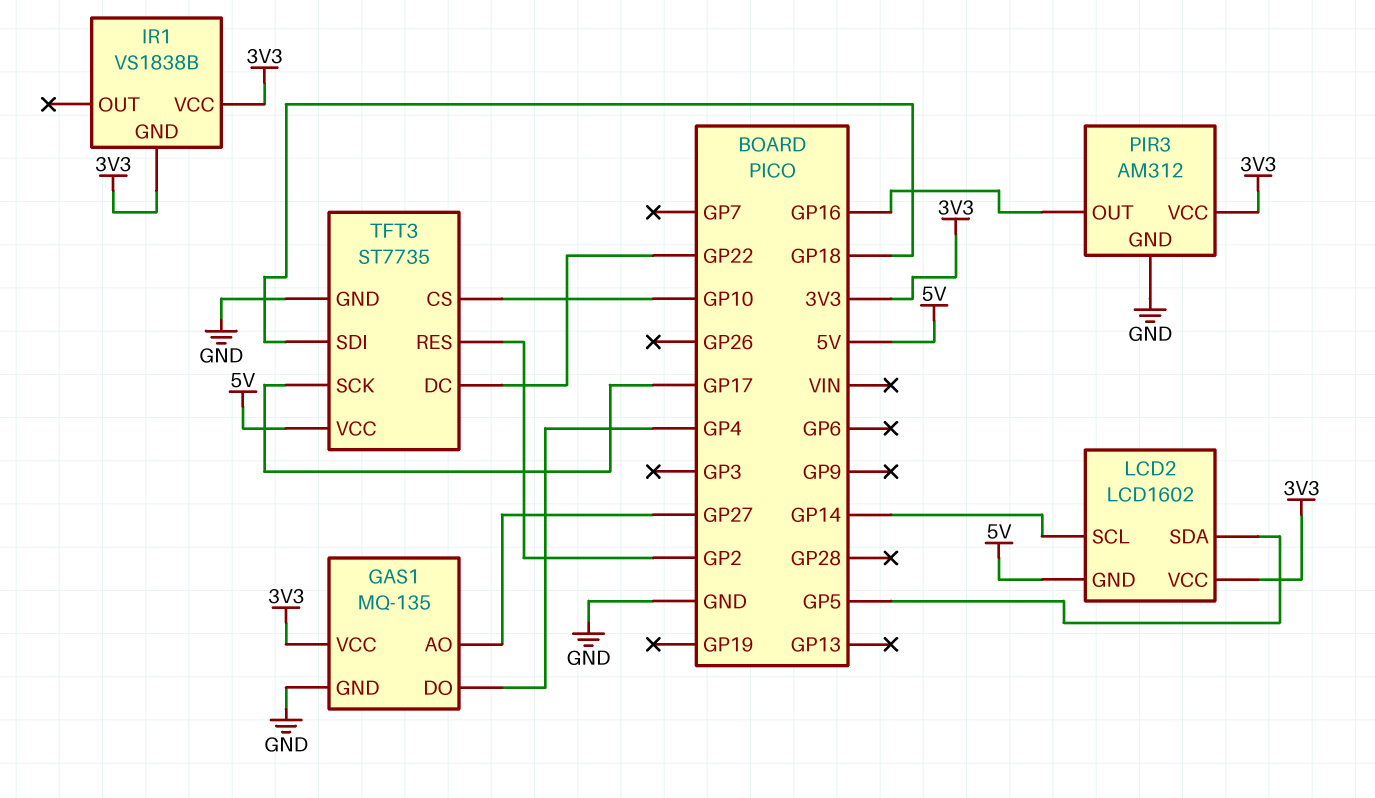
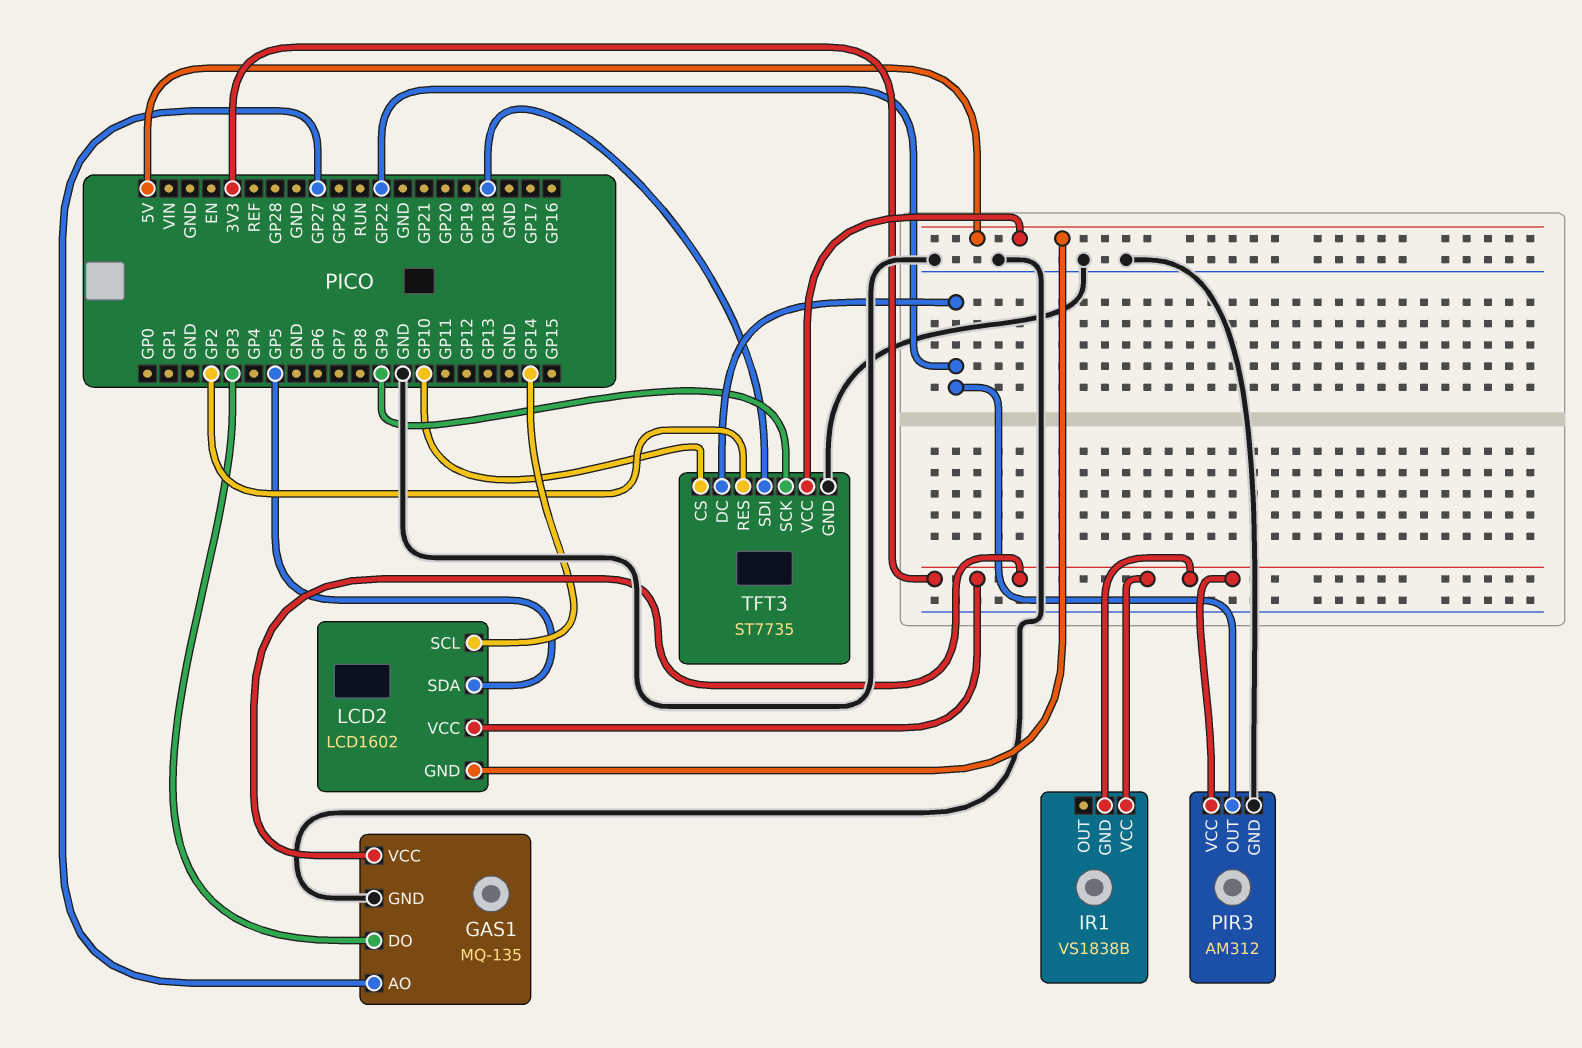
GAS1 pin DO: GP4 -> GP3
PIR3 pin OUT: GP16 -> GP22
TFT3 pin SCK: GP17 -> GP9

